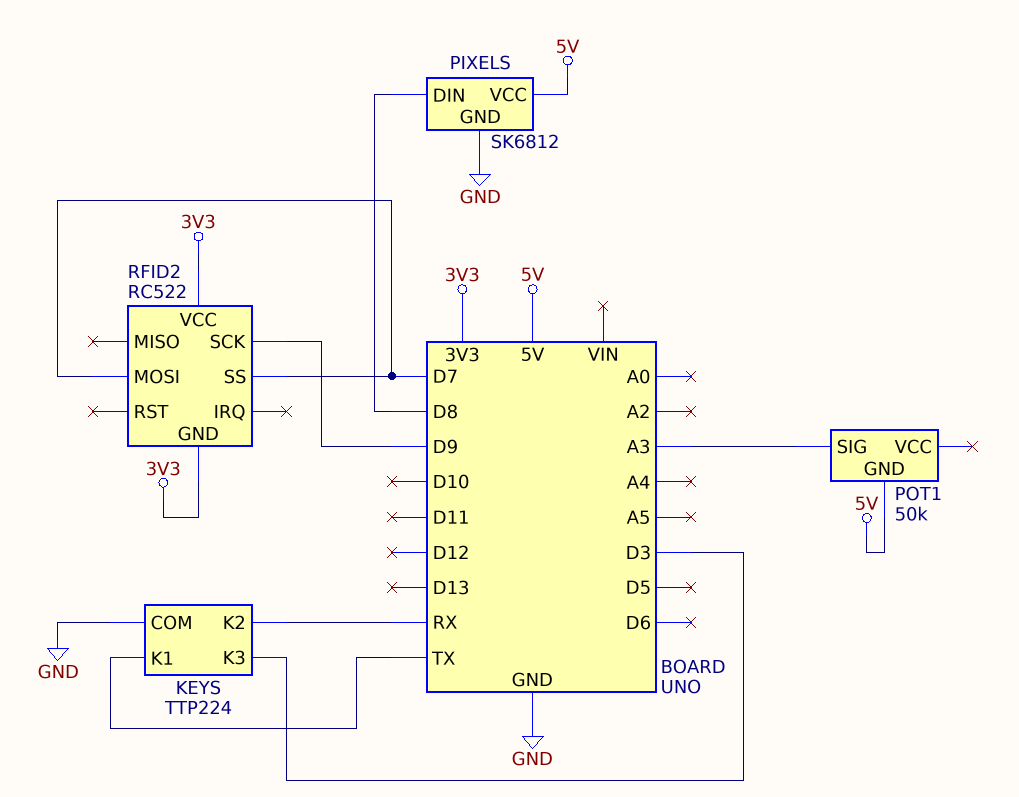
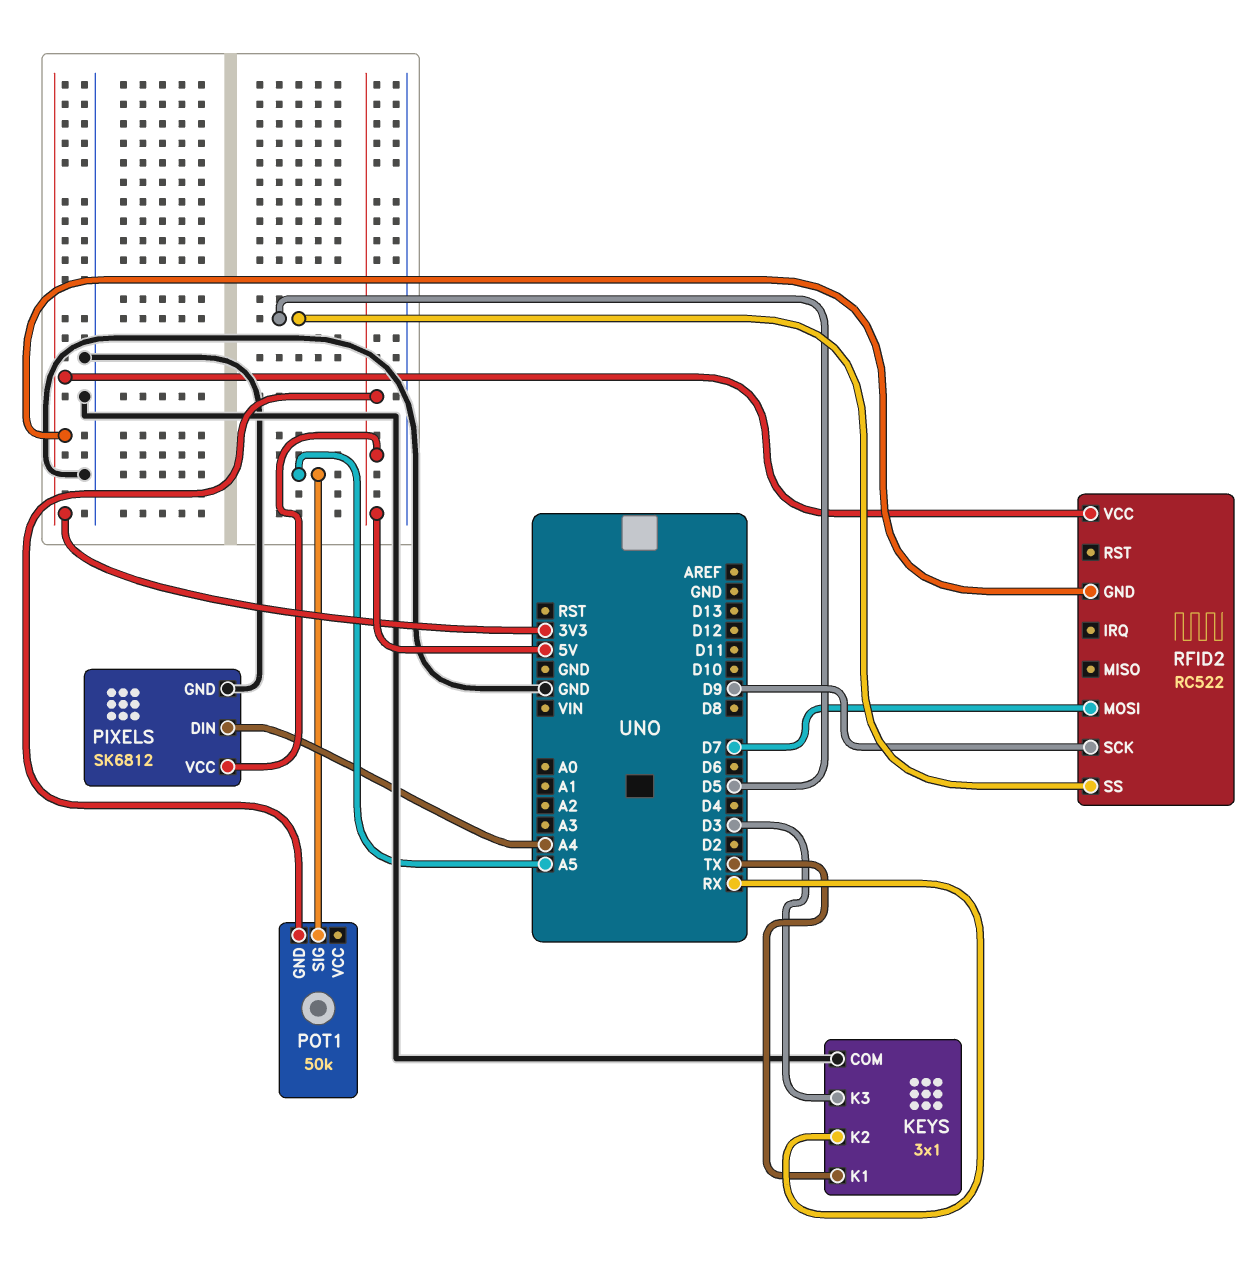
KEYS: TTP224 -> 3x1
PIXELS pin DIN: D8 -> A4
POT1 pin SIG: A3 -> A5
RFID2 pin SS: D7 -> D5

